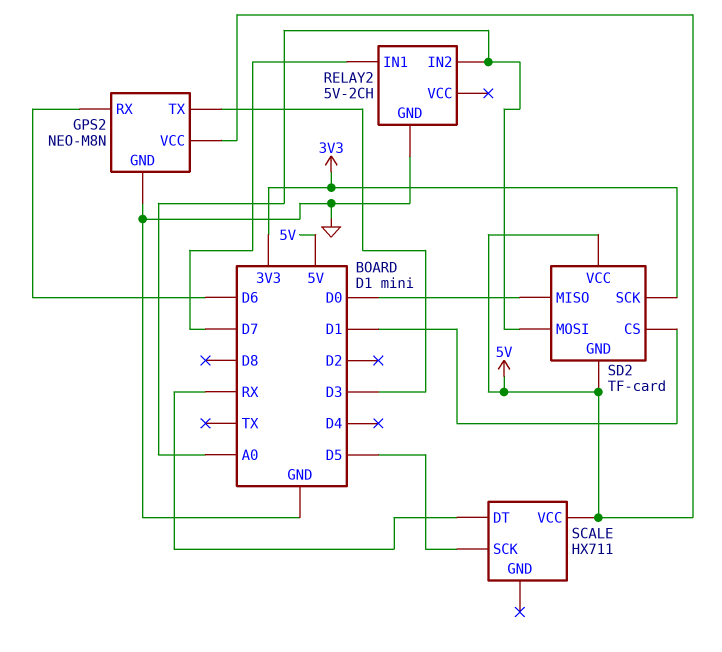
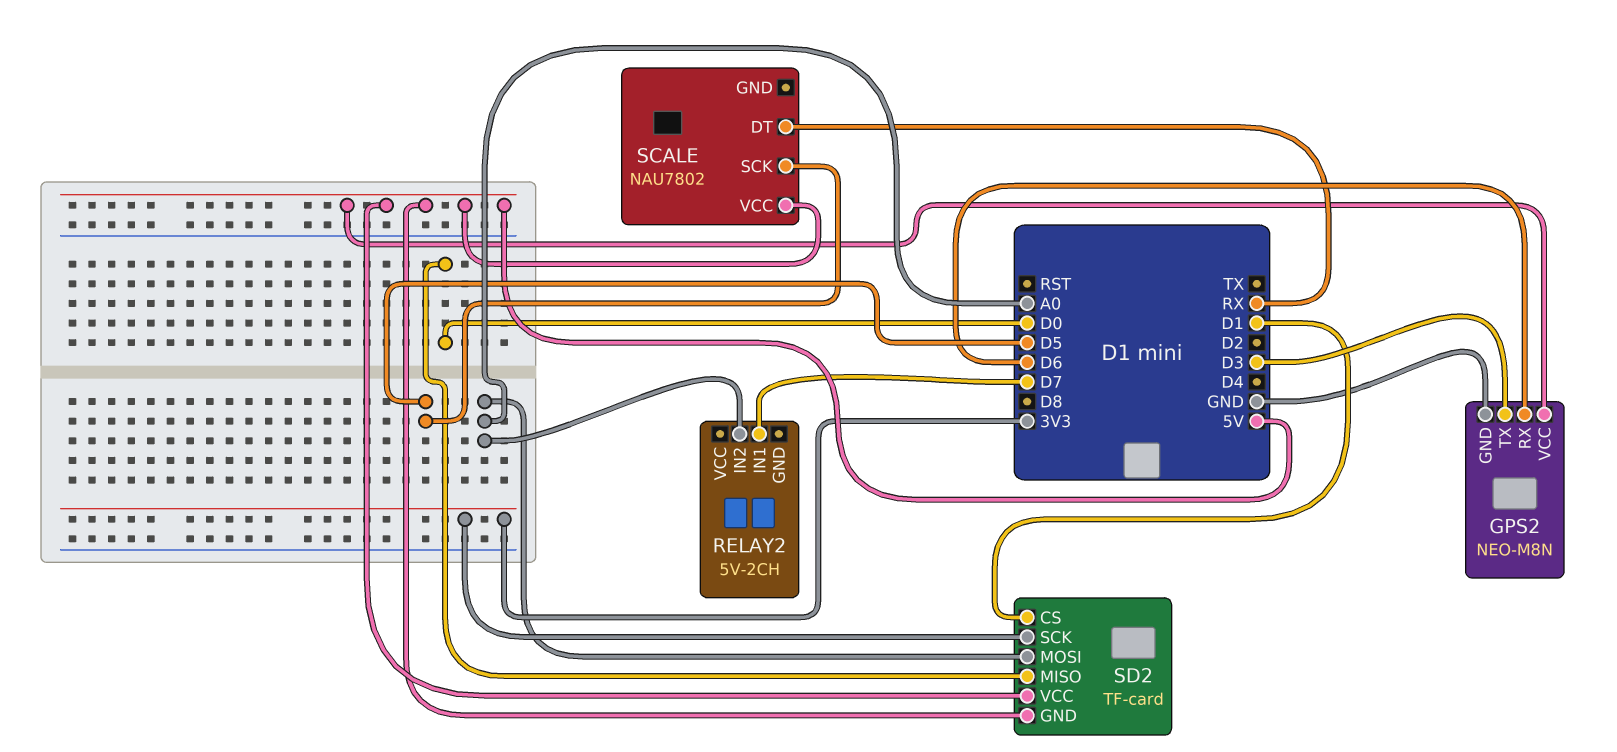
RELAY2 pin GND: GND -> none
SCALE: HX711 -> NAU7802

